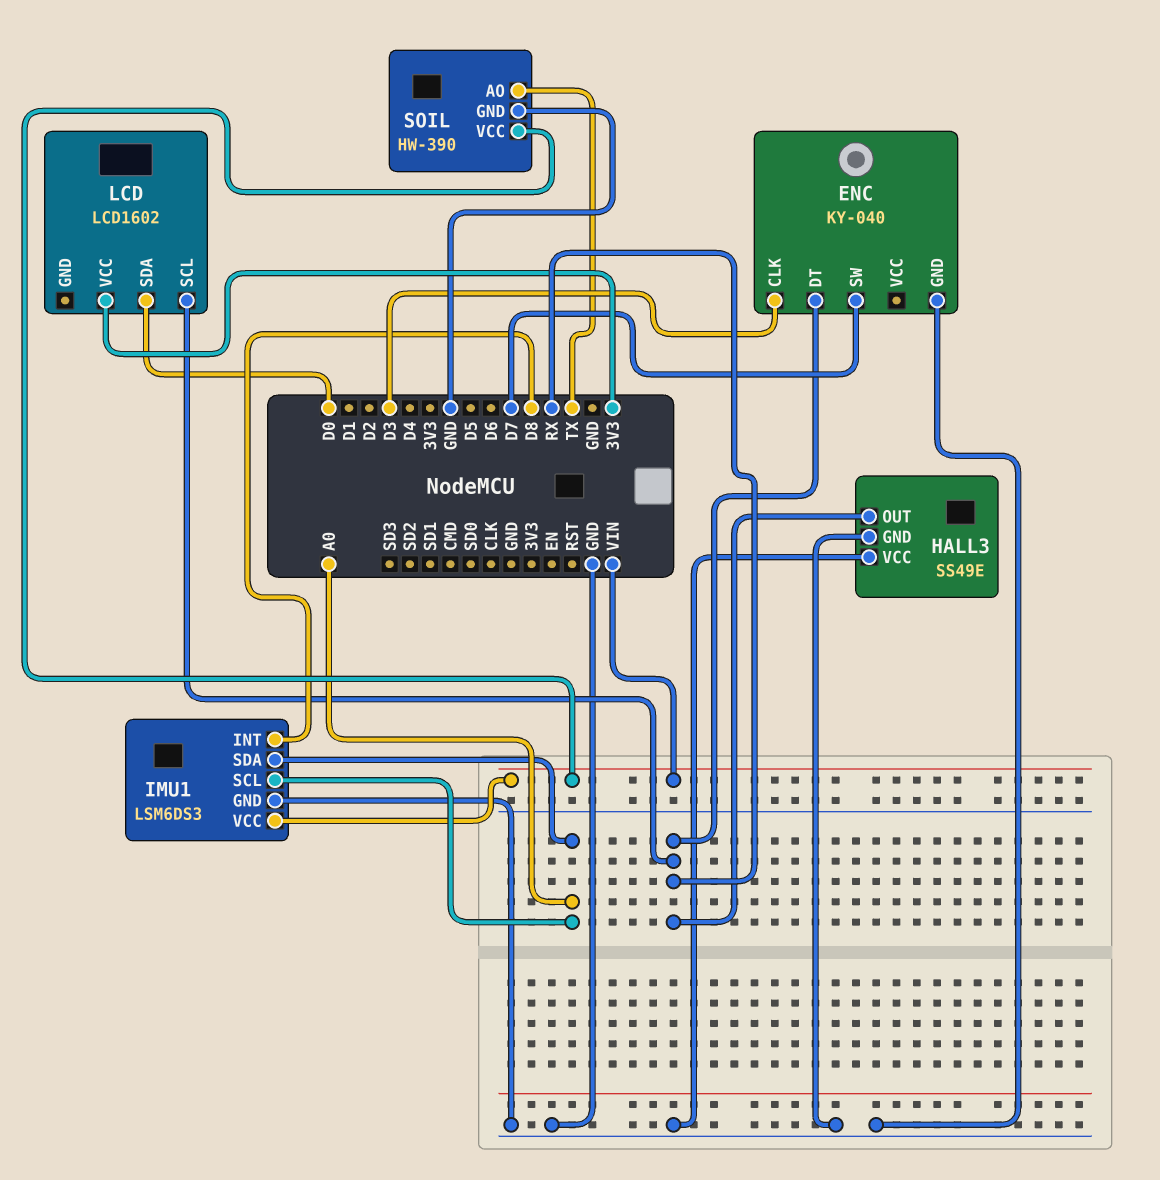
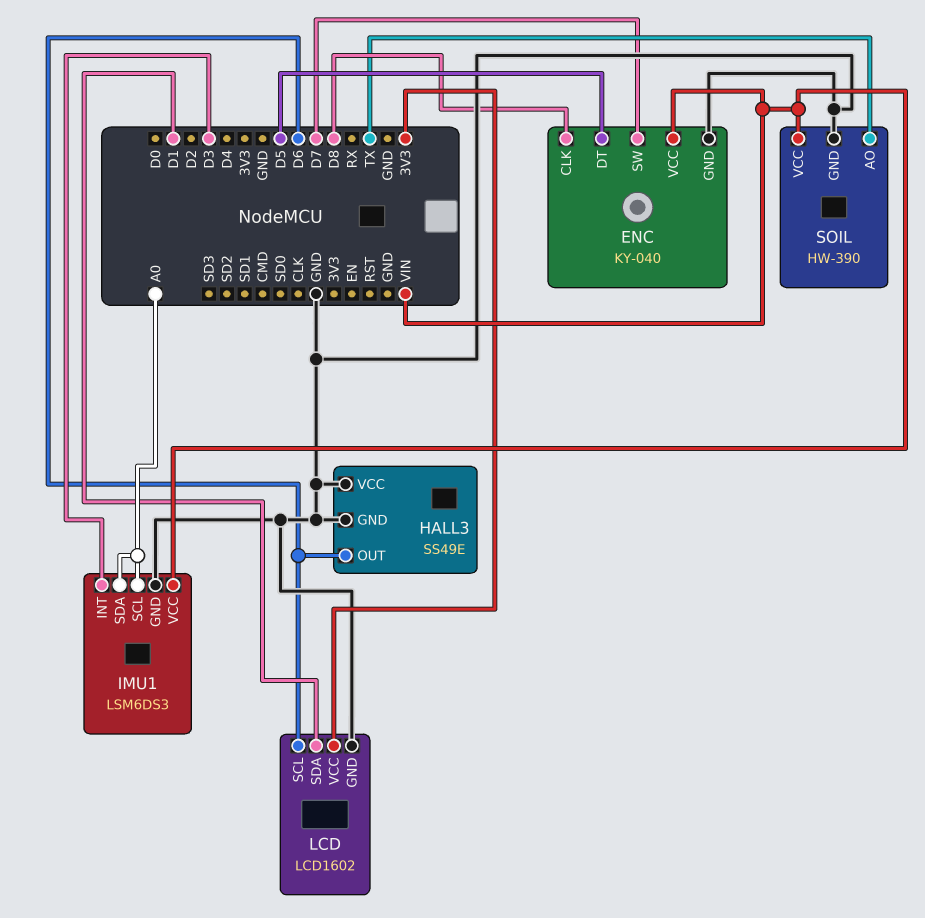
ENC pin CLK: D3 -> D8
ENC pin DT: RX -> D5
ENC pin VCC: none -> VIN
HALL3 pin OUT: RX -> D6
IMU1 pin INT: D8 -> D3
LCD pin GND: none -> GND
LCD pin SCL: RX -> D6
LCD pin SDA: D0 -> D1

